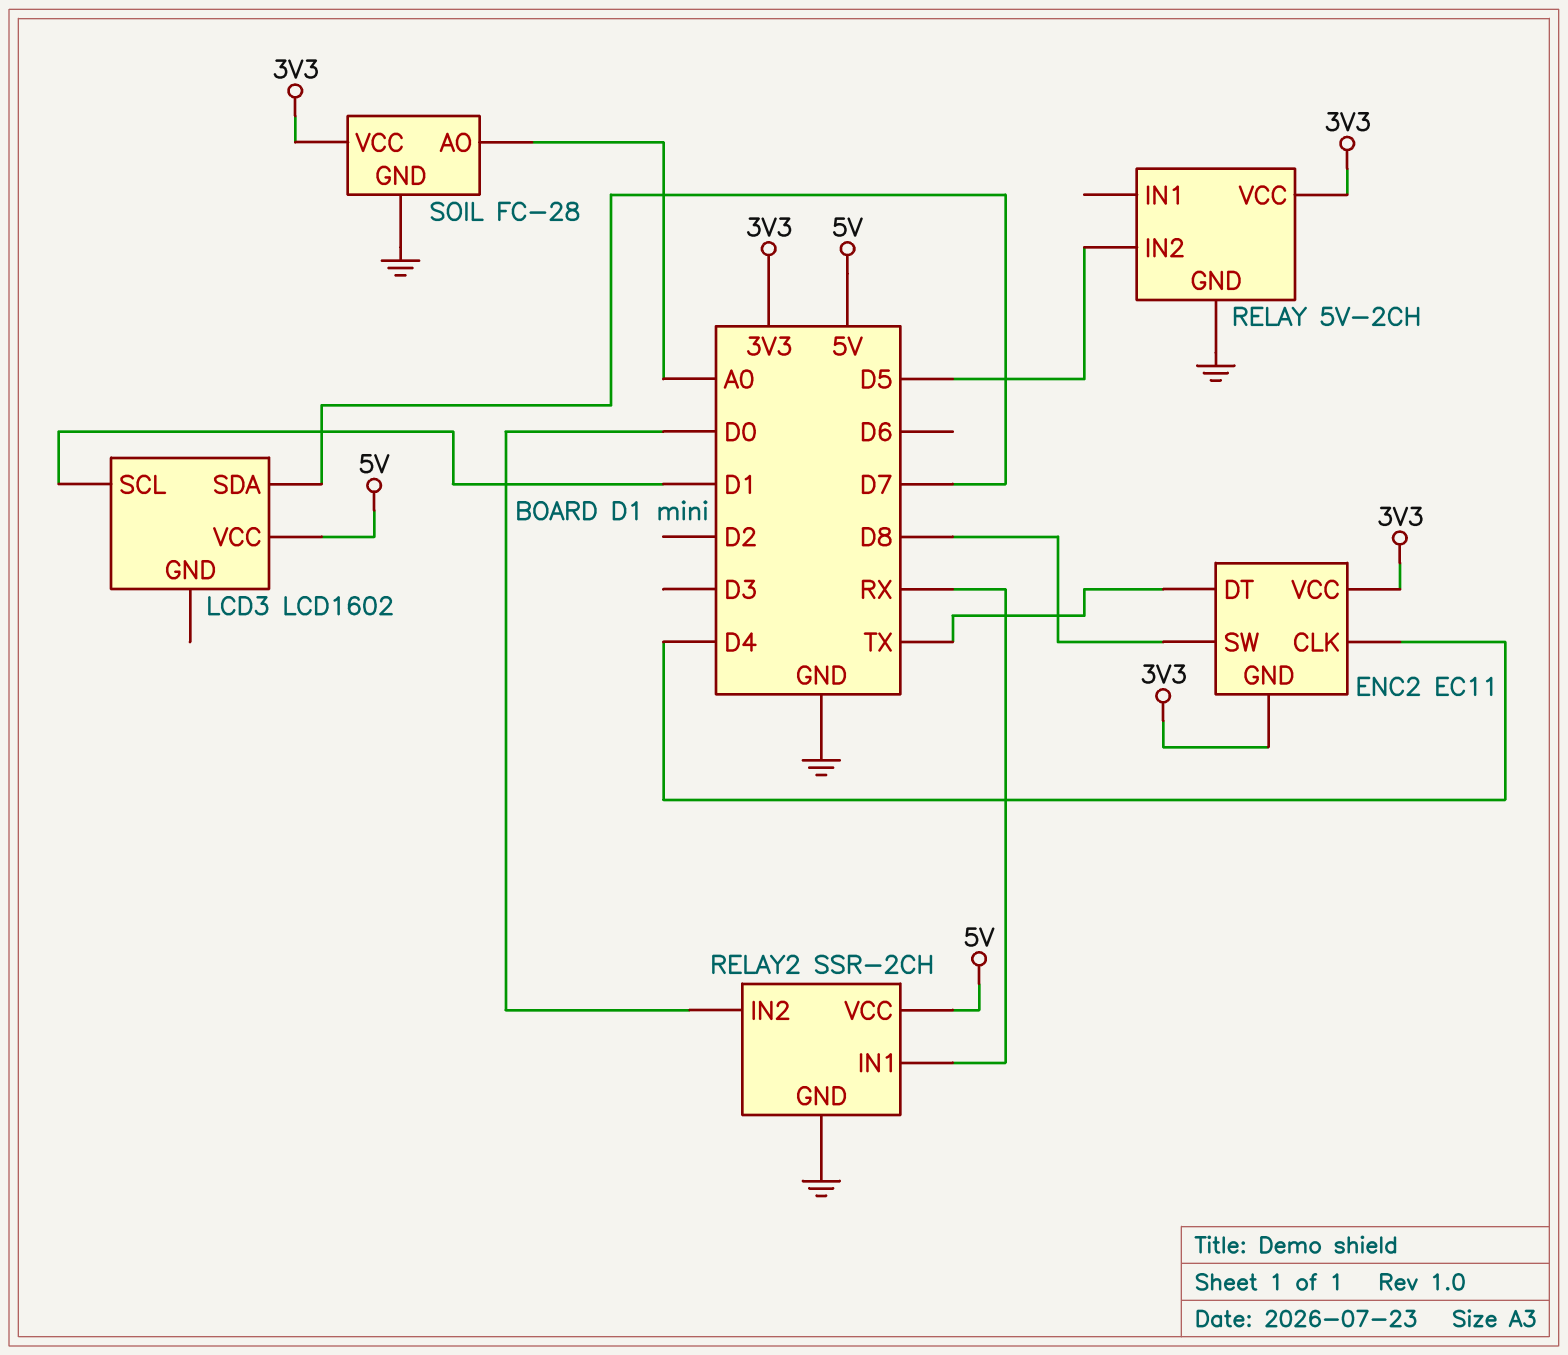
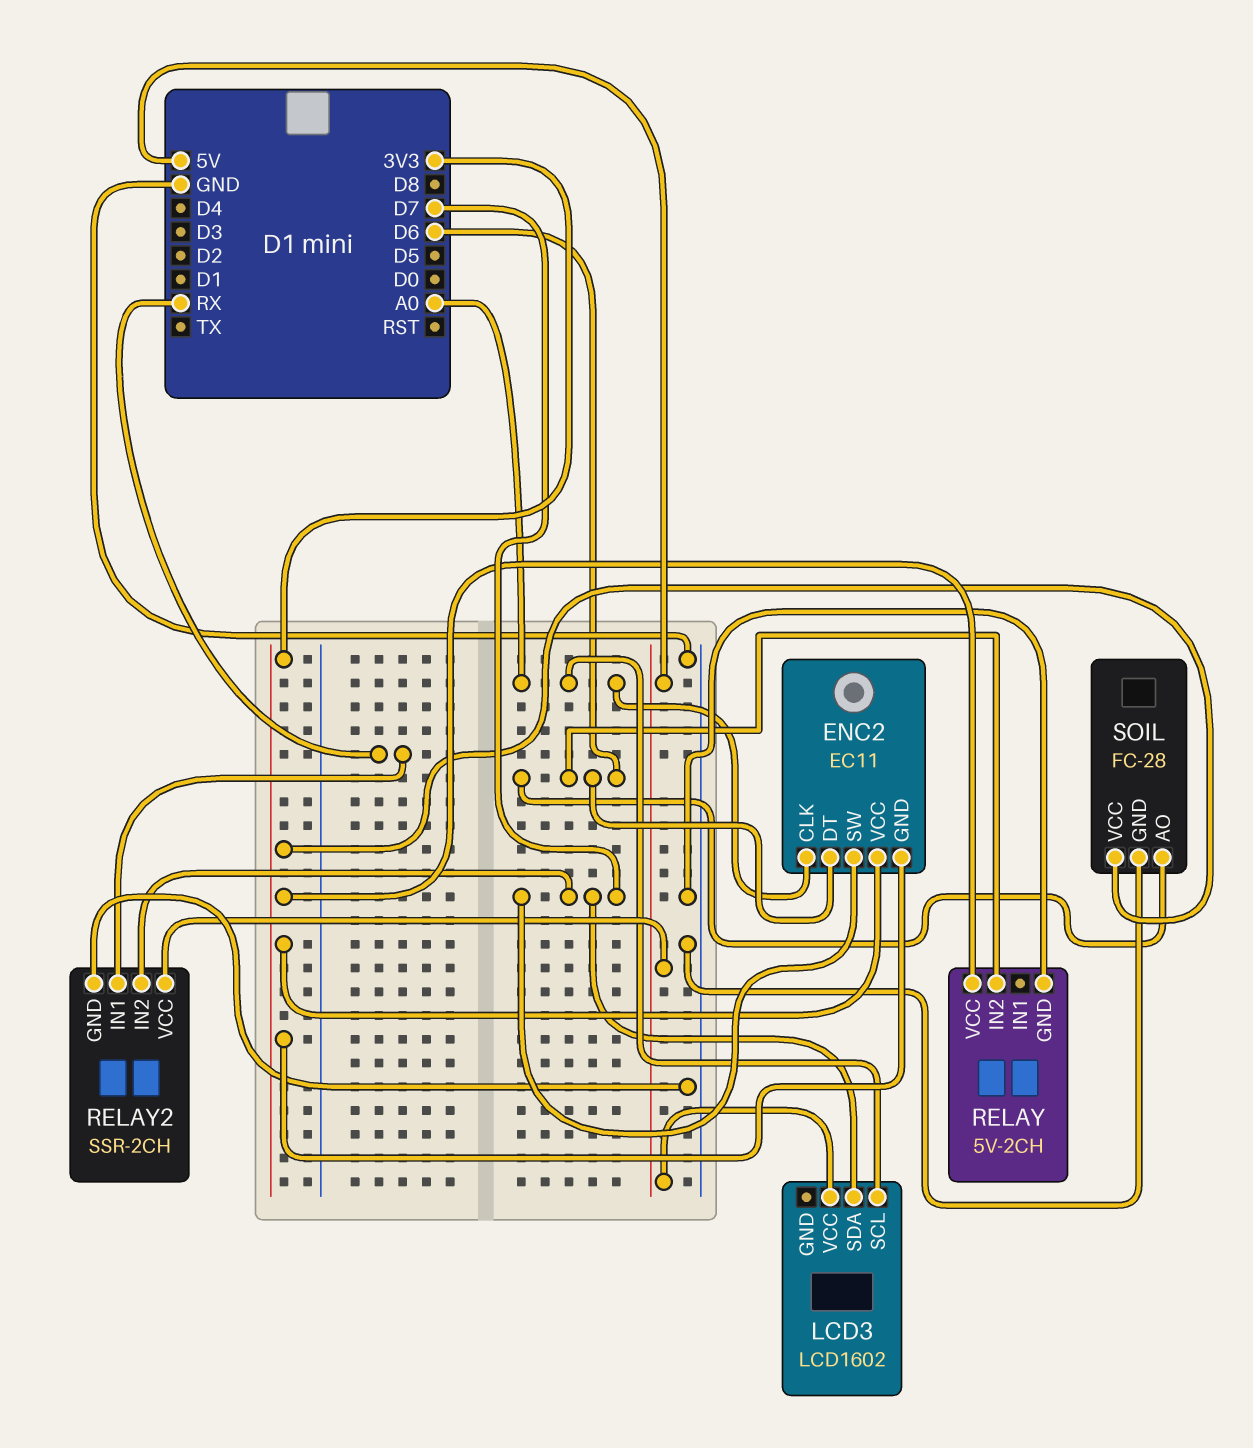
ENC2 pin CLK: D4 -> A0
ENC2 pin DT: TX -> D6
ENC2 pin SW: D8 -> D7
LCD3 pin SCL: D1 -> A0
RELAY pin IN2: D5 -> D6
RELAY2 pin IN2: D0 -> D7
SOIL pin AO: A0 -> D6

